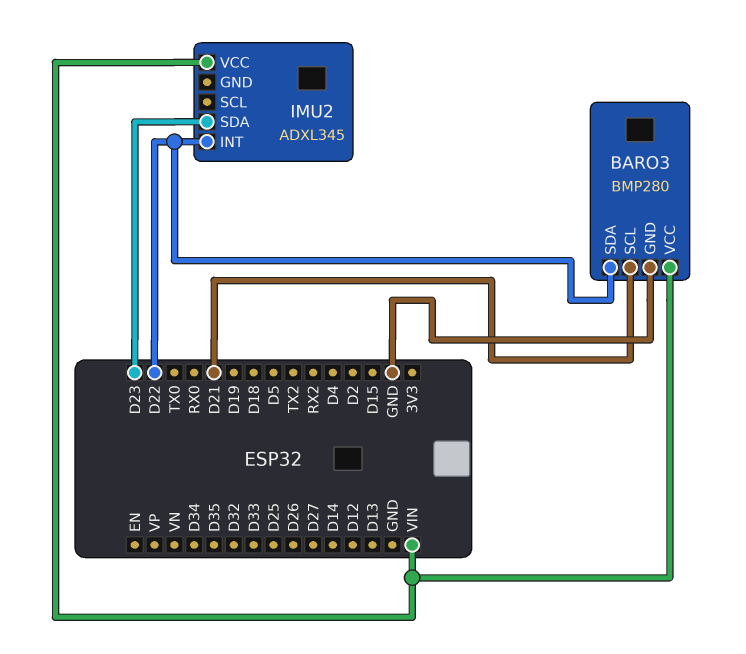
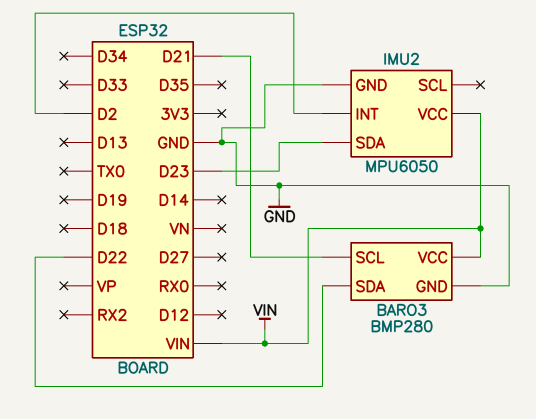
IMU2: ADXL345 -> MPU6050
IMU2 pin GND: none -> GND
IMU2 pin INT: D22 -> D2

